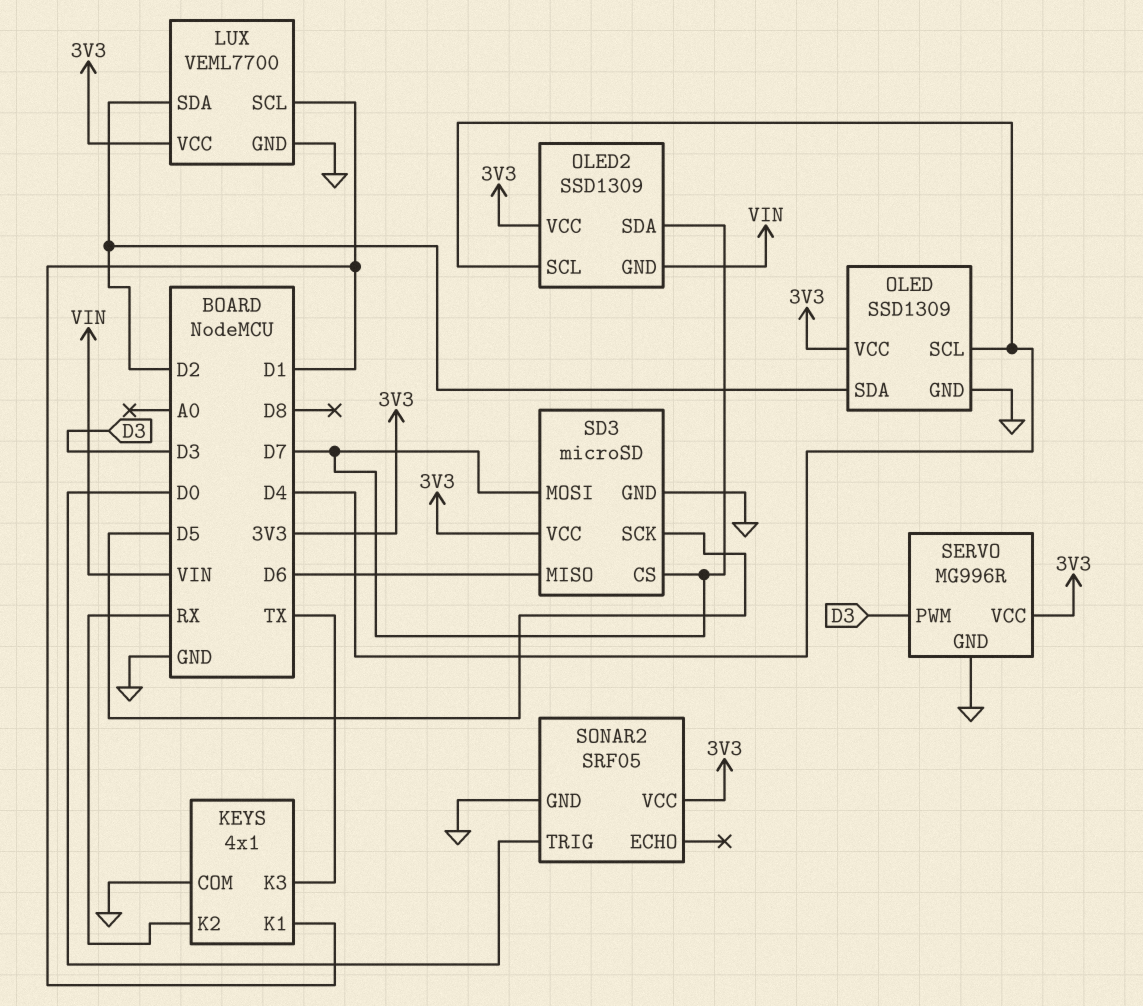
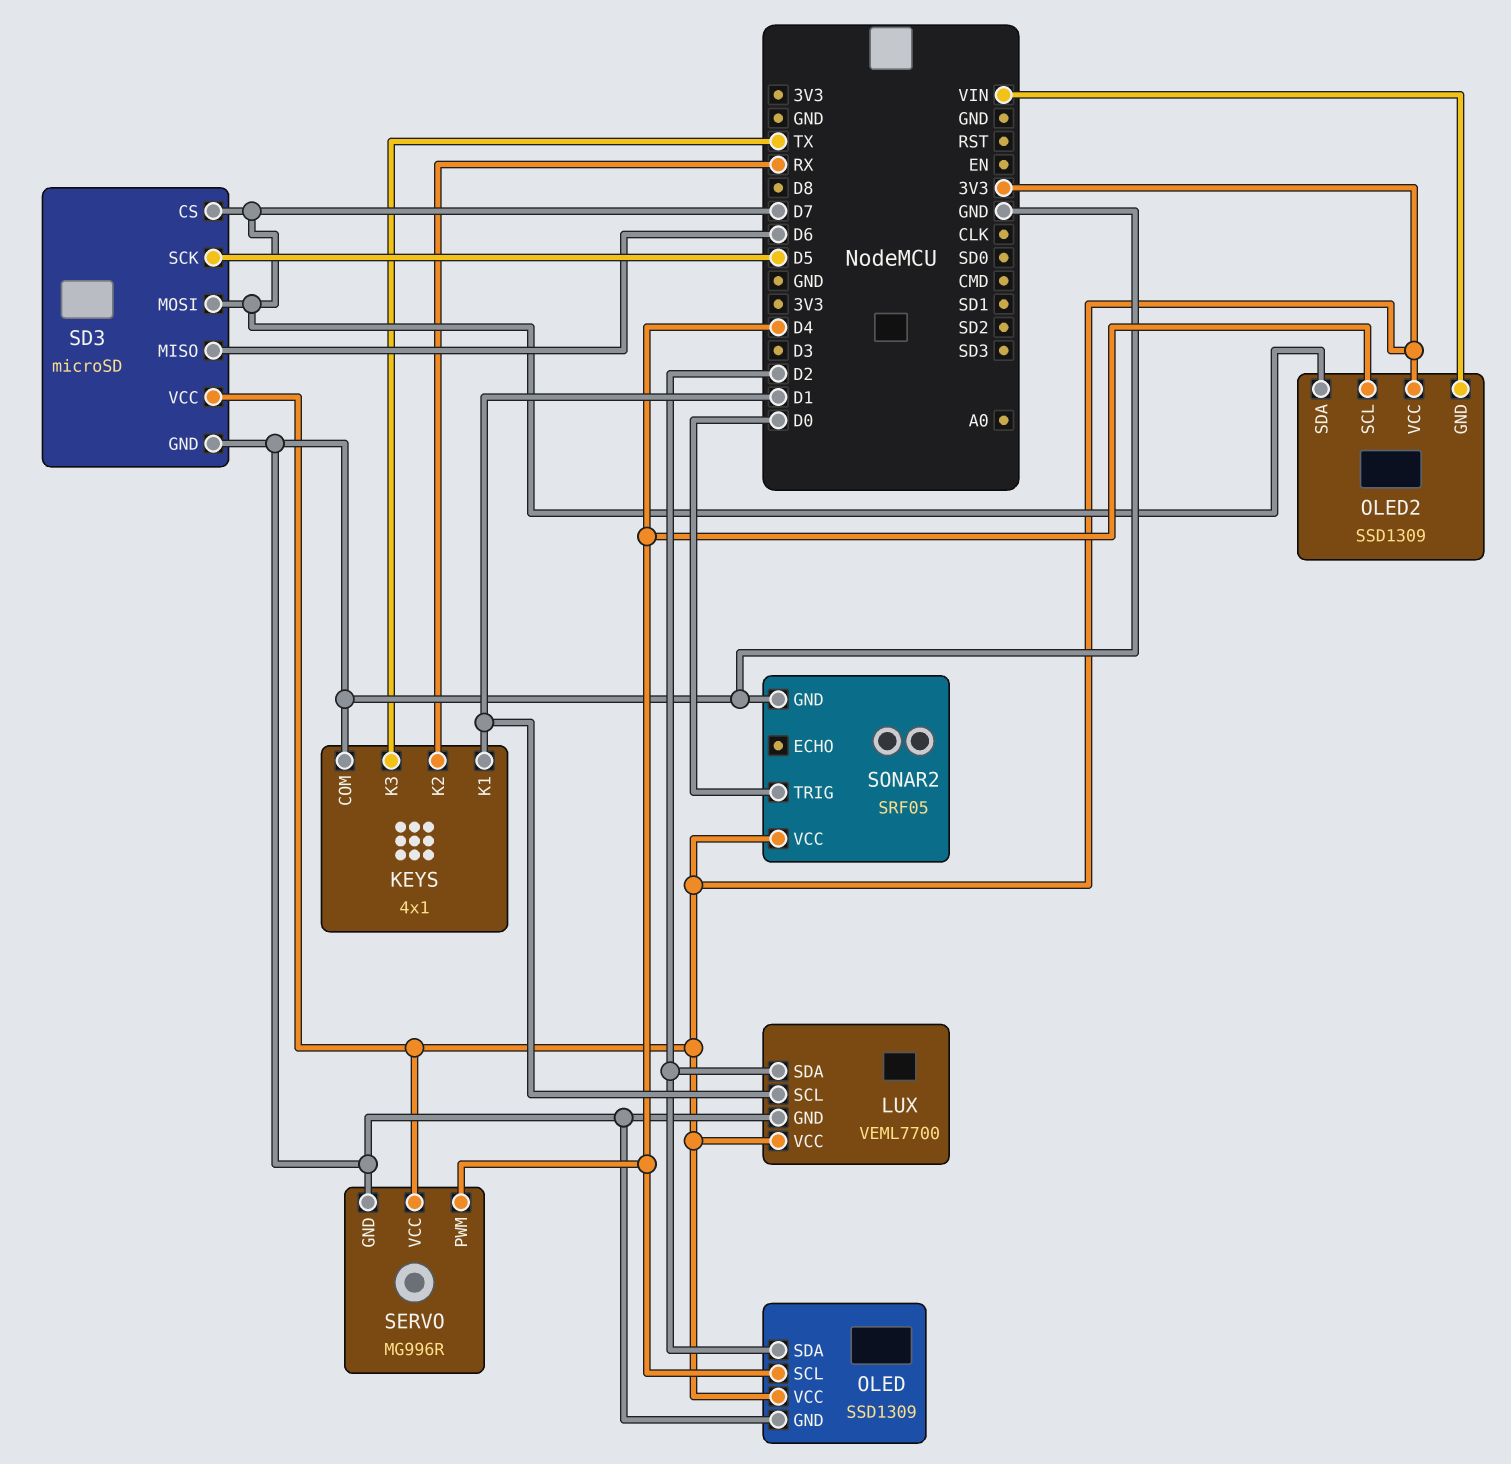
SERVO pin PWM: D3 -> D4

